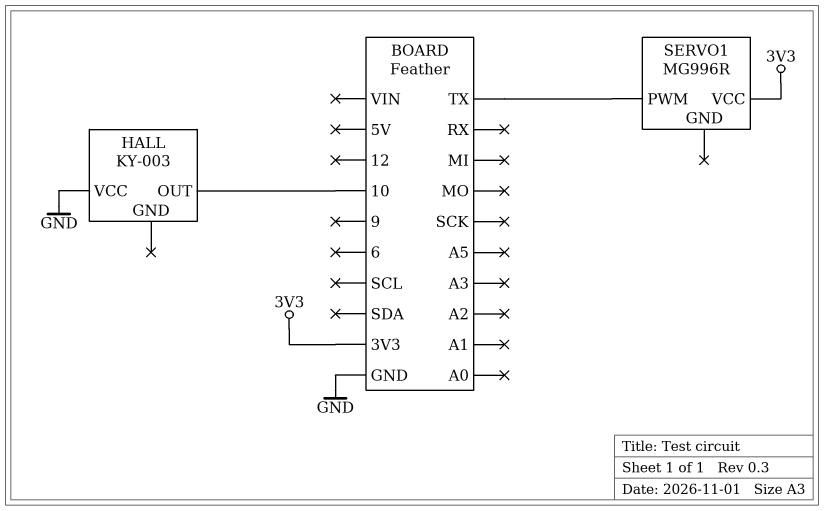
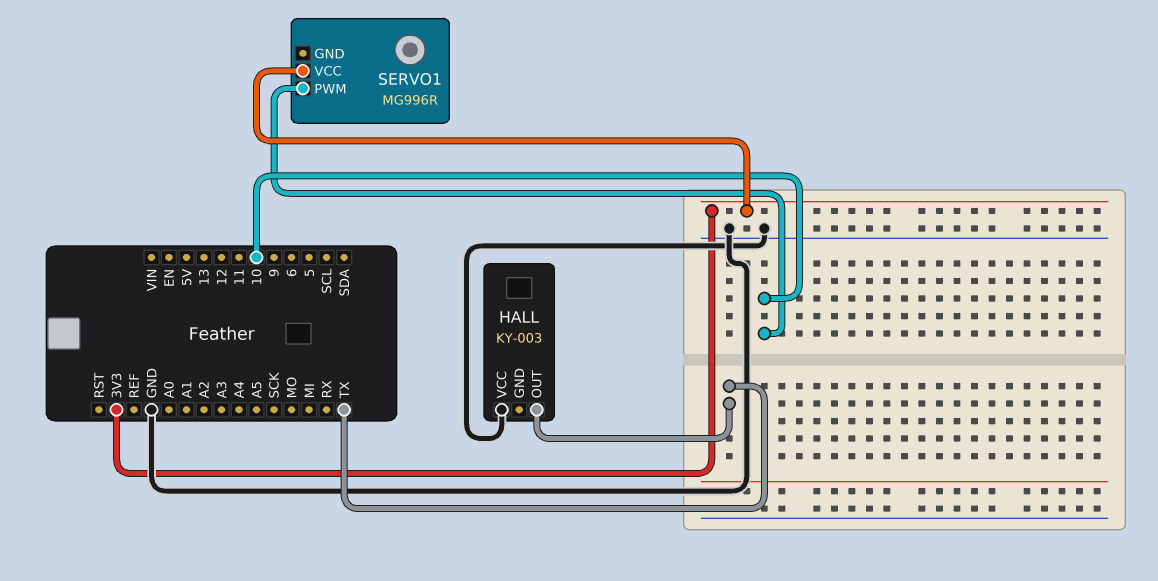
HALL pin OUT: 10 -> TX
SERVO1 pin PWM: TX -> 10

